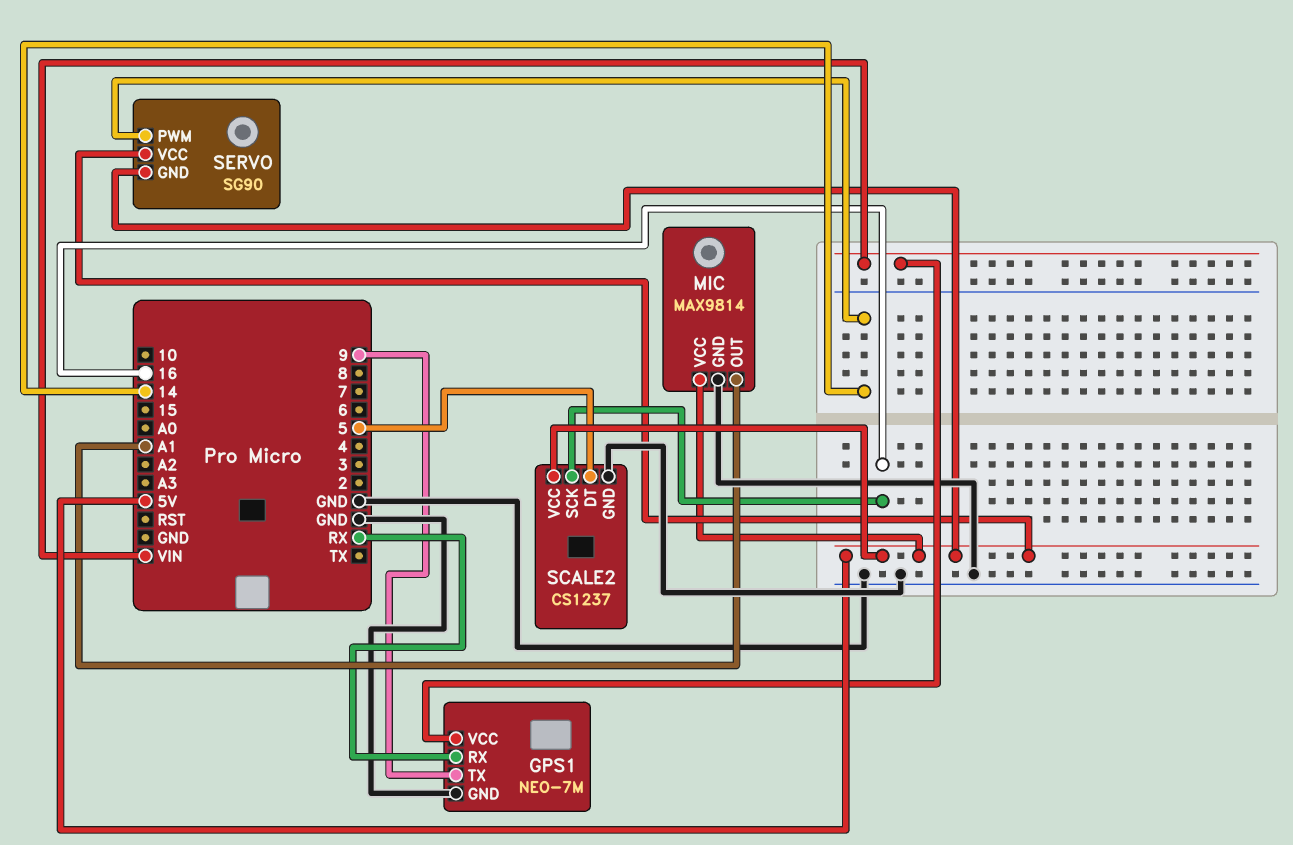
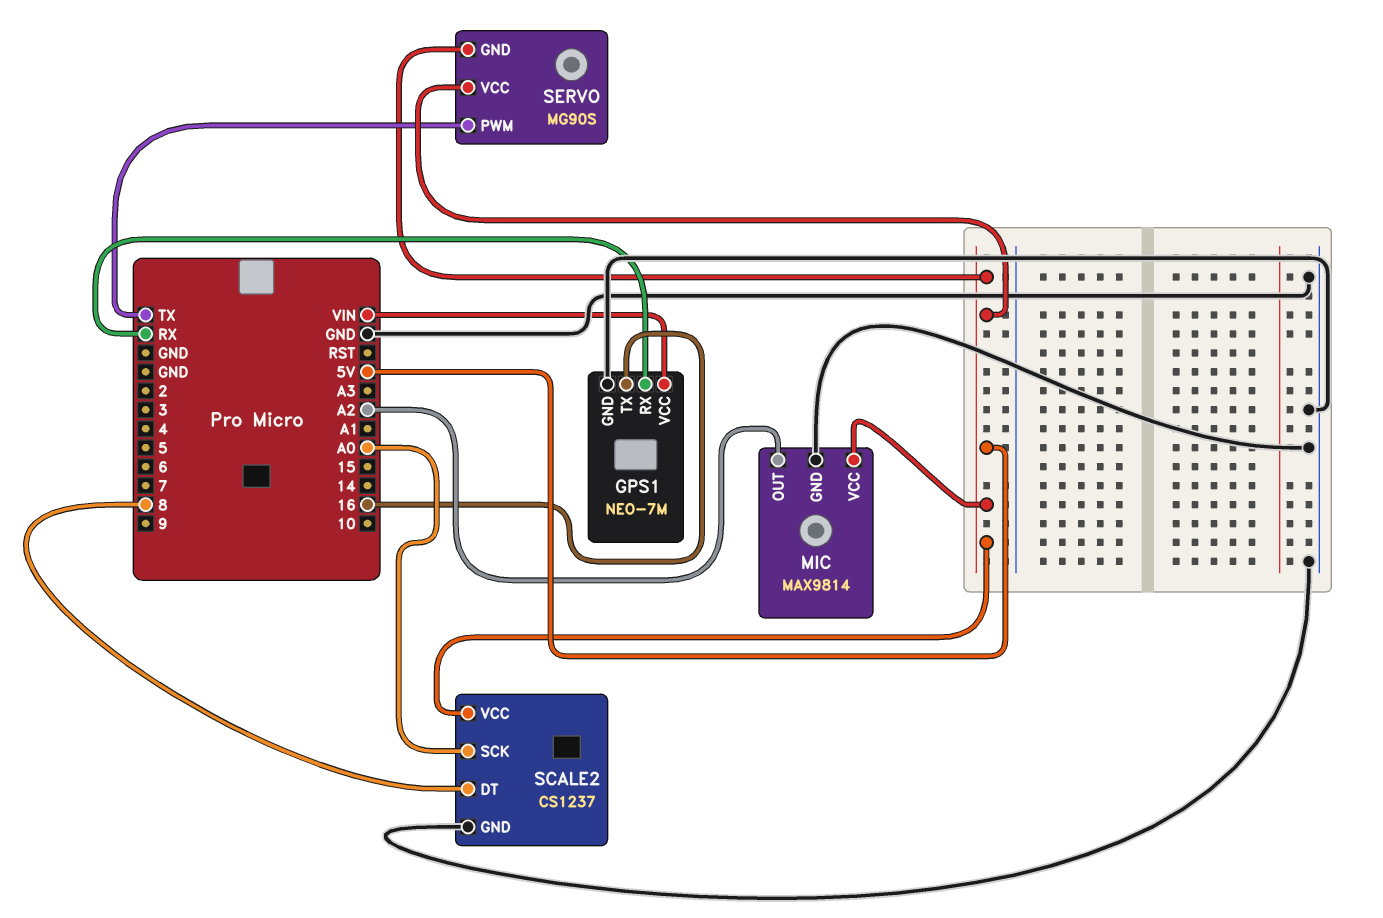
GPS1 pin TX: 9 -> 16
MIC pin OUT: A1 -> A2
SCALE2 pin DT: 5 -> 8
SCALE2 pin SCK: 16 -> A0
SERVO: SG90 -> MG90S
SERVO pin PWM: 14 -> TX

